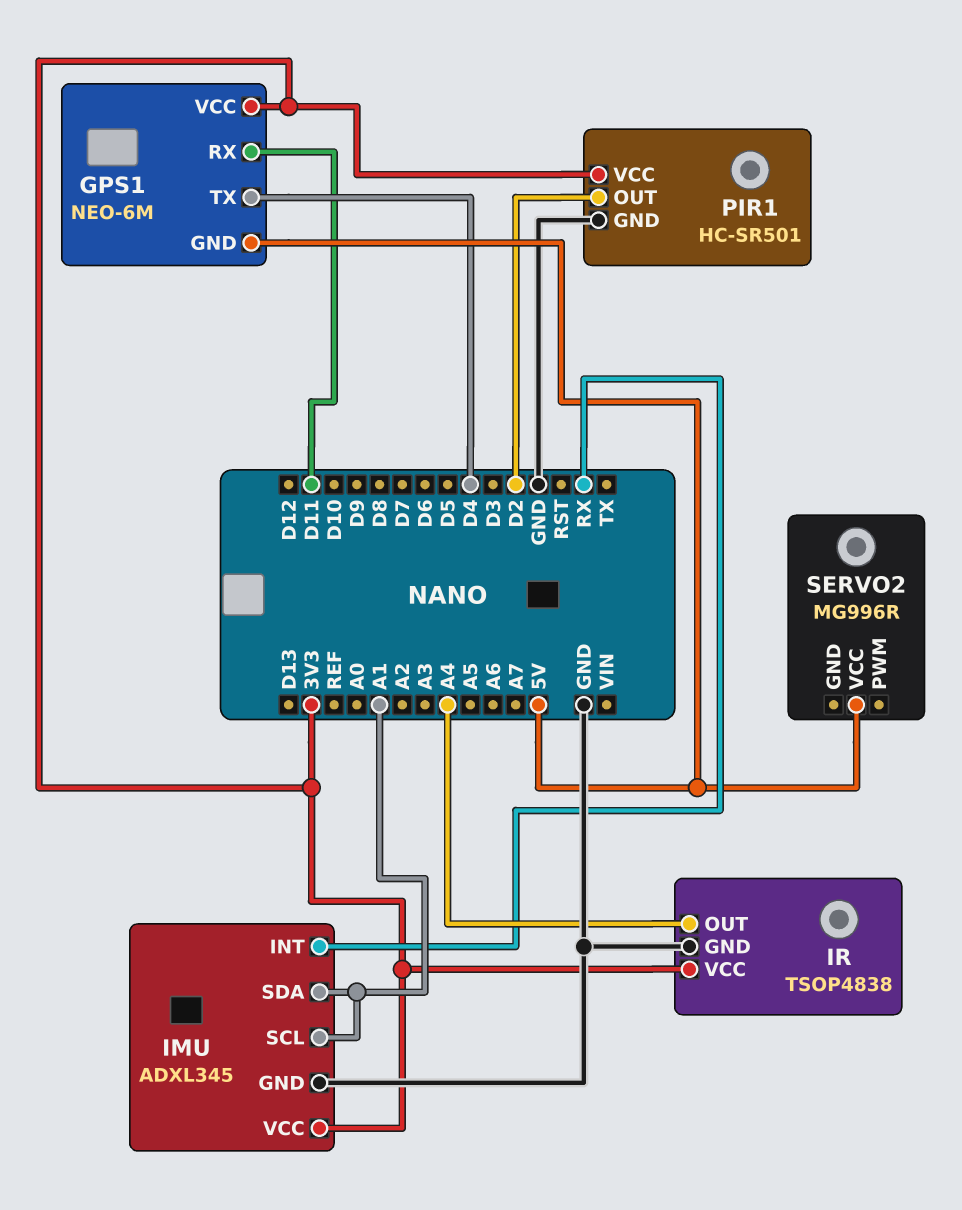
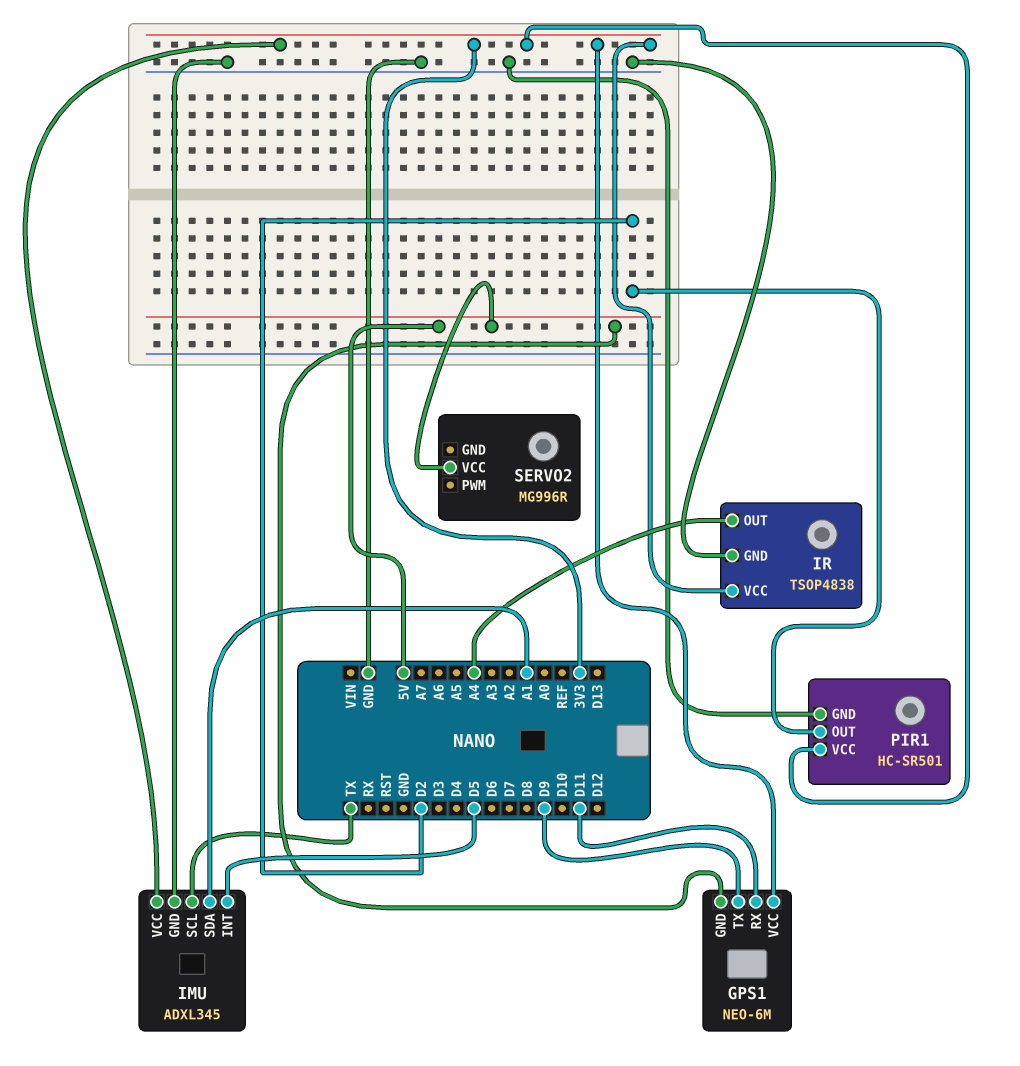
GPS1 pin TX: D4 -> D9
IMU pin INT: RX -> D5
IMU pin SCL: A1 -> TX

